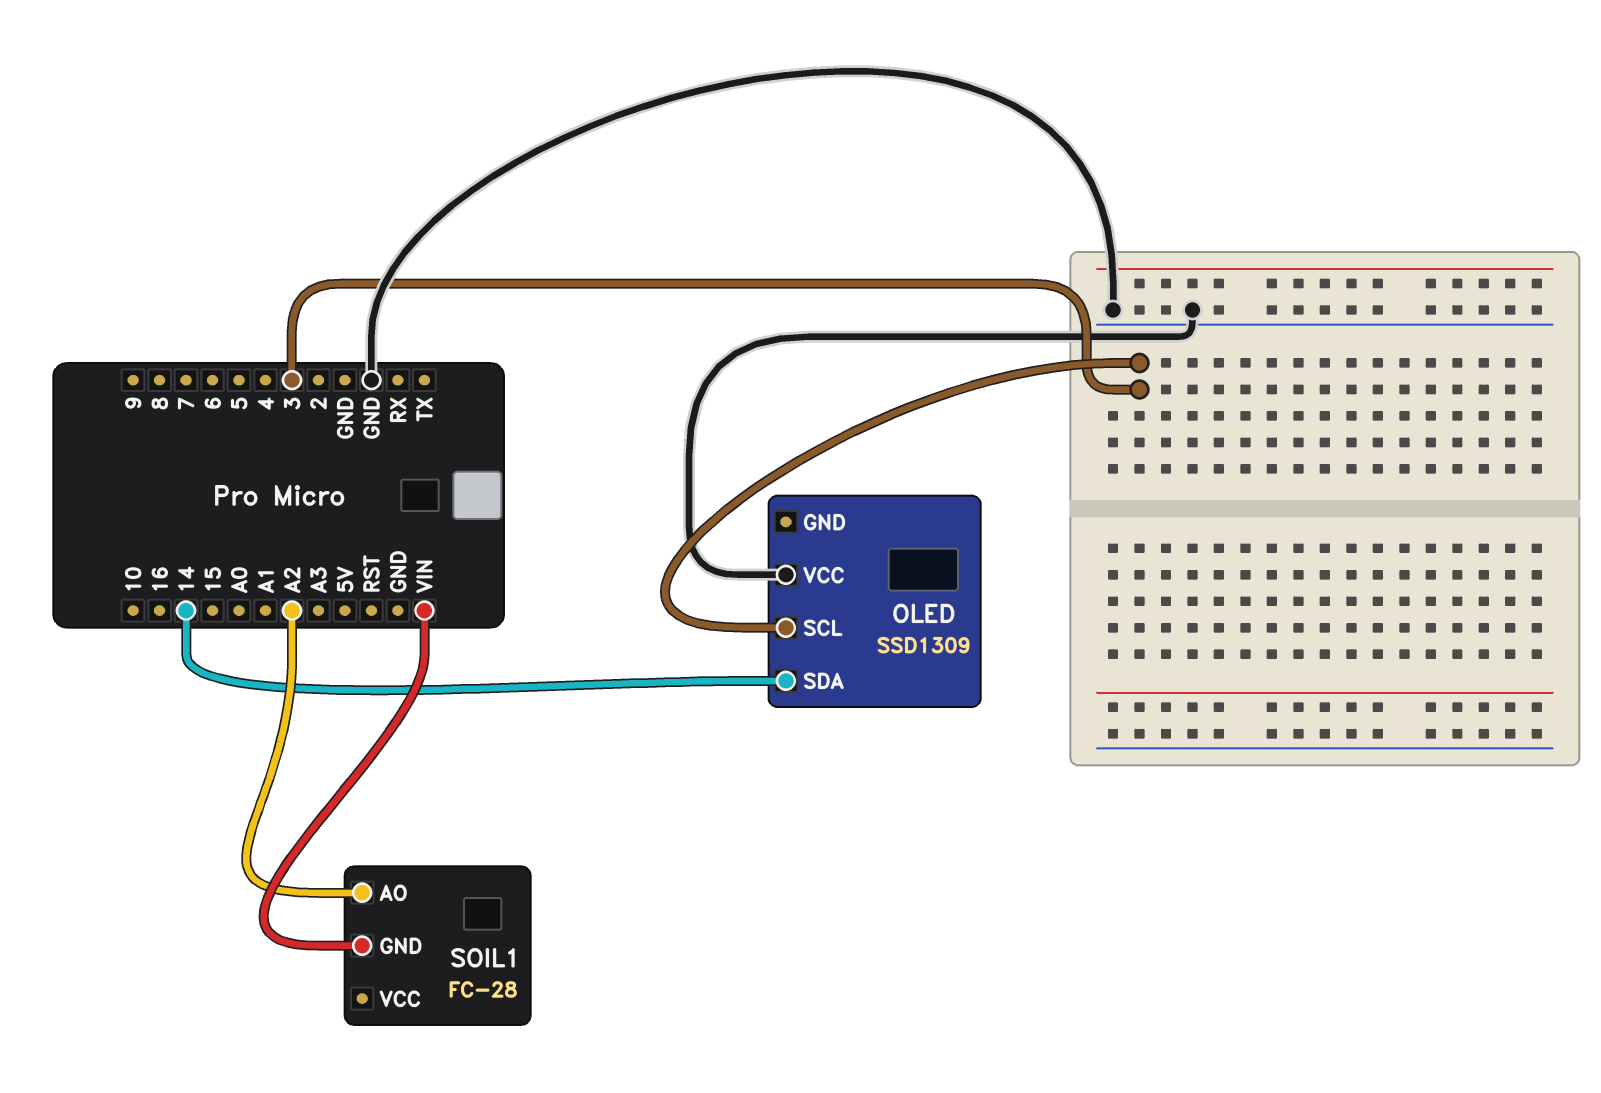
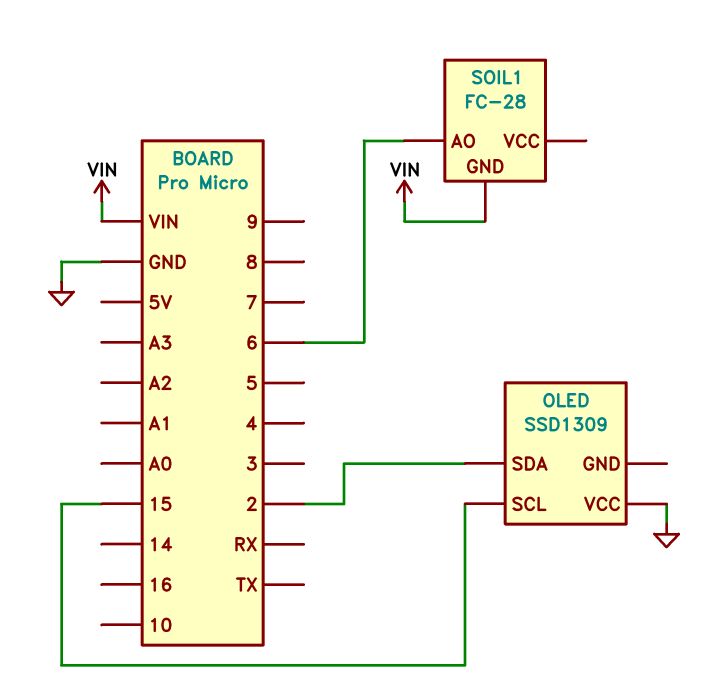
OLED pin SCL: 3 -> 15
OLED pin SDA: 14 -> 2
SOIL1 pin AO: A2 -> 6

